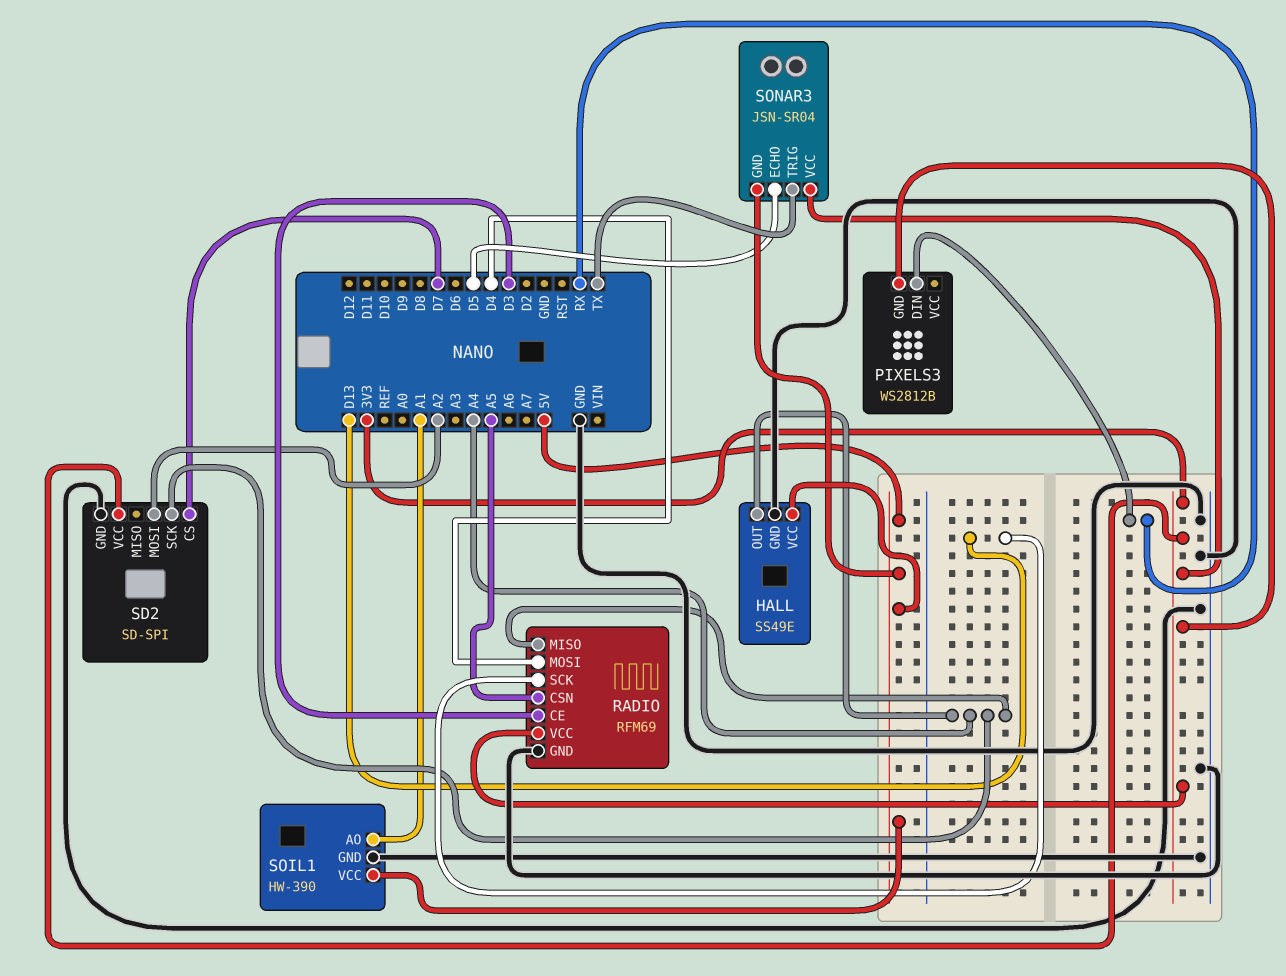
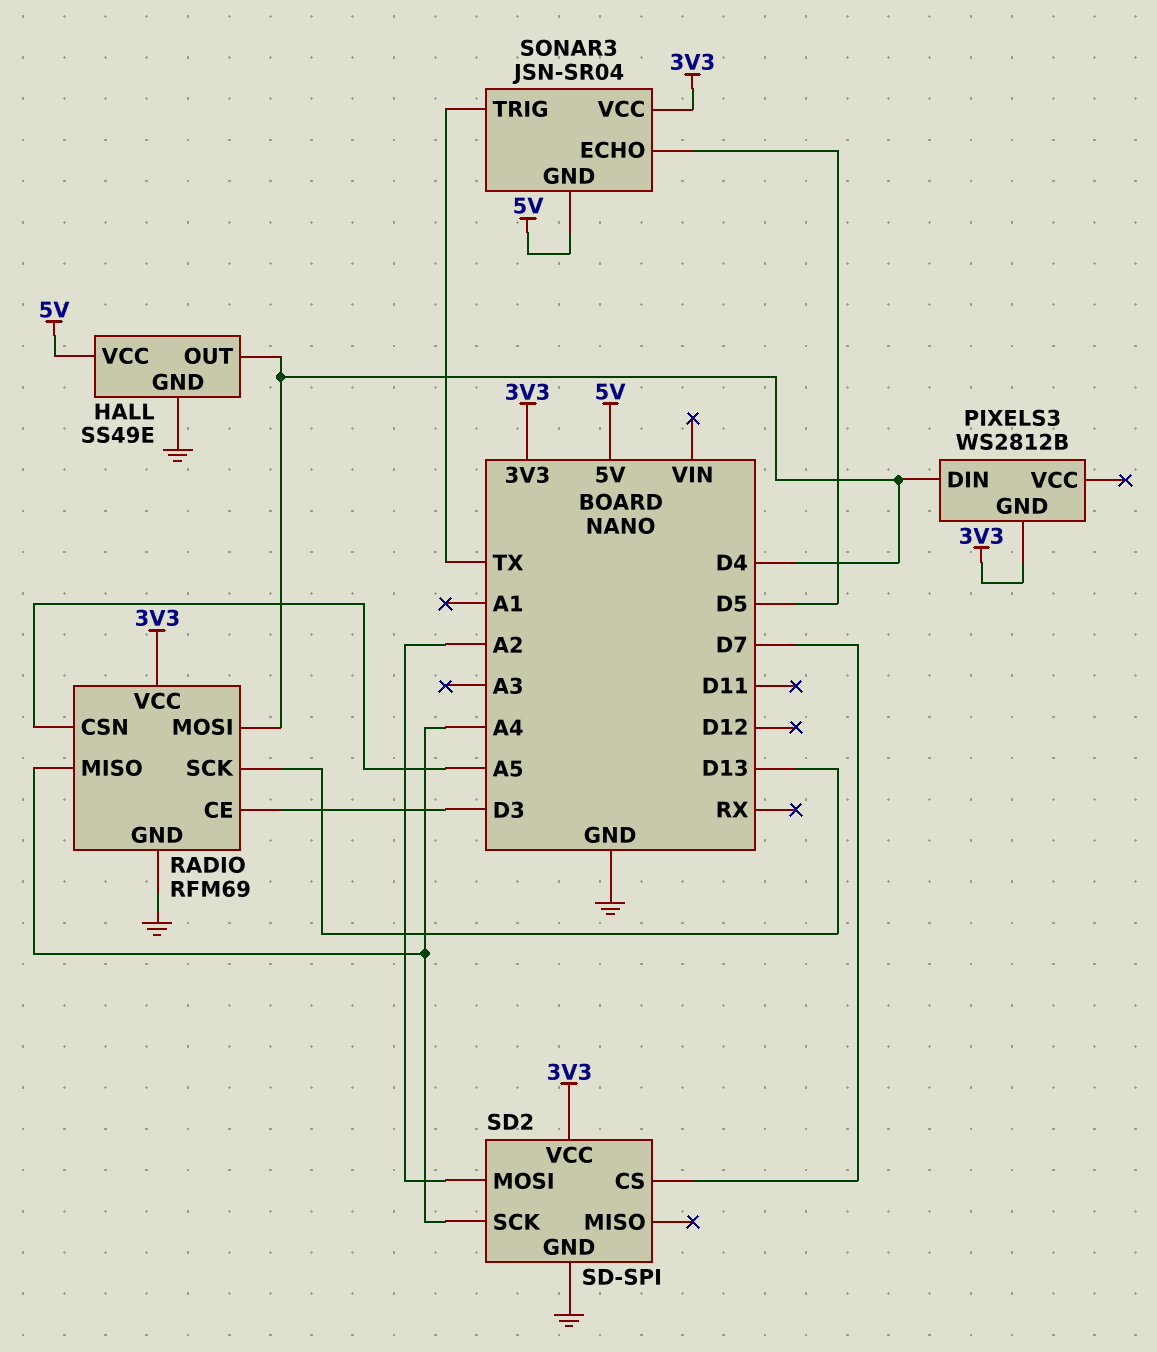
HALL pin OUT: A4 -> D4
PIXELS3 pin DIN: RX -> D4
SOIL1: HW-390 -> none
SOIL1 pin AO: A1 -> none
SOIL1 pin GND: GND -> none
SOIL1 pin VCC: 5V -> none

